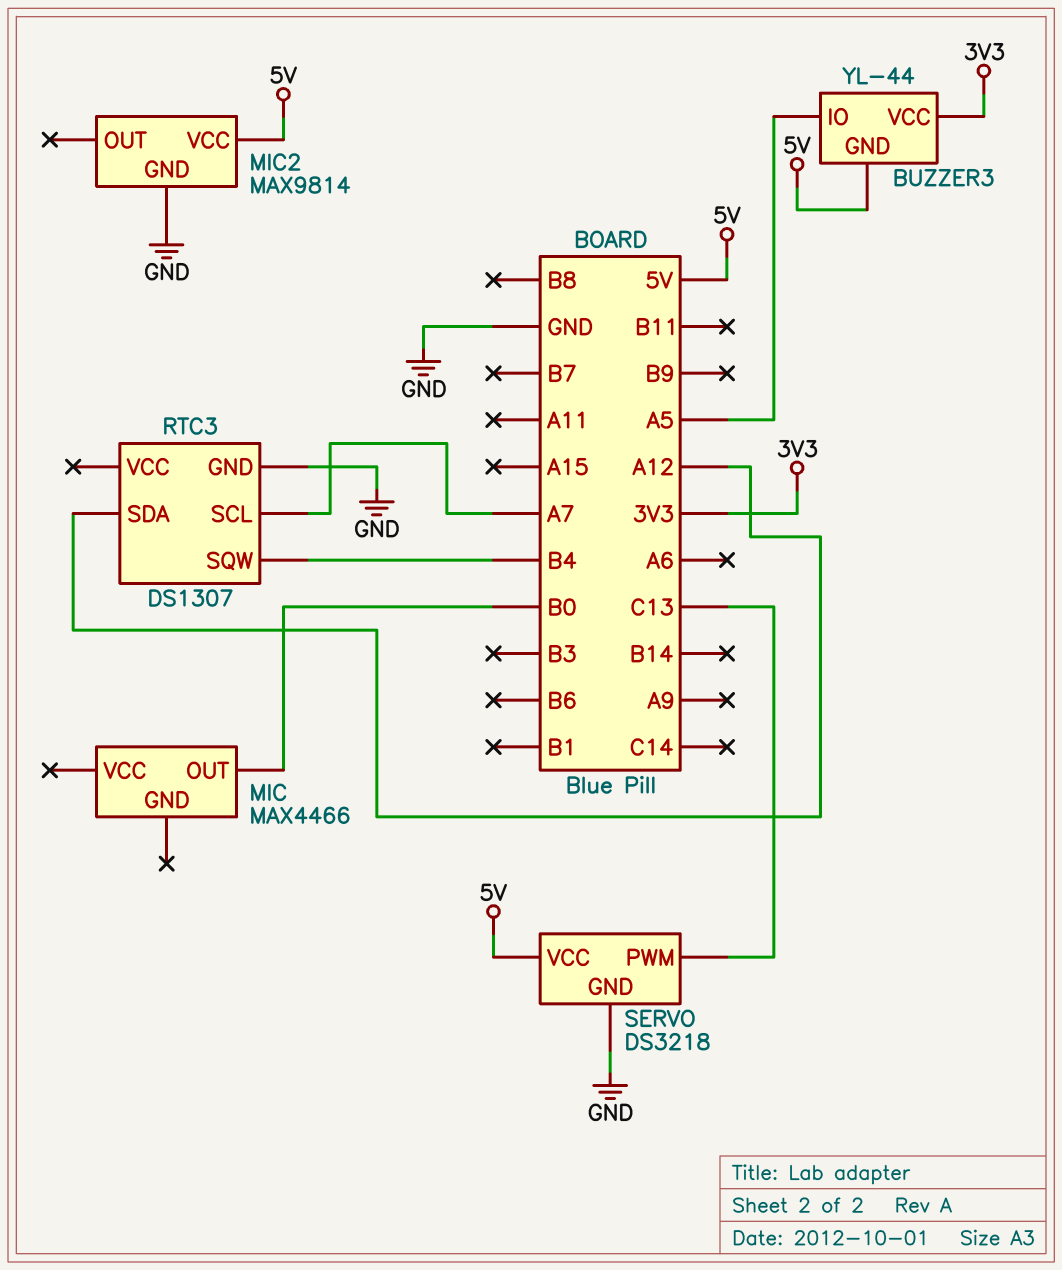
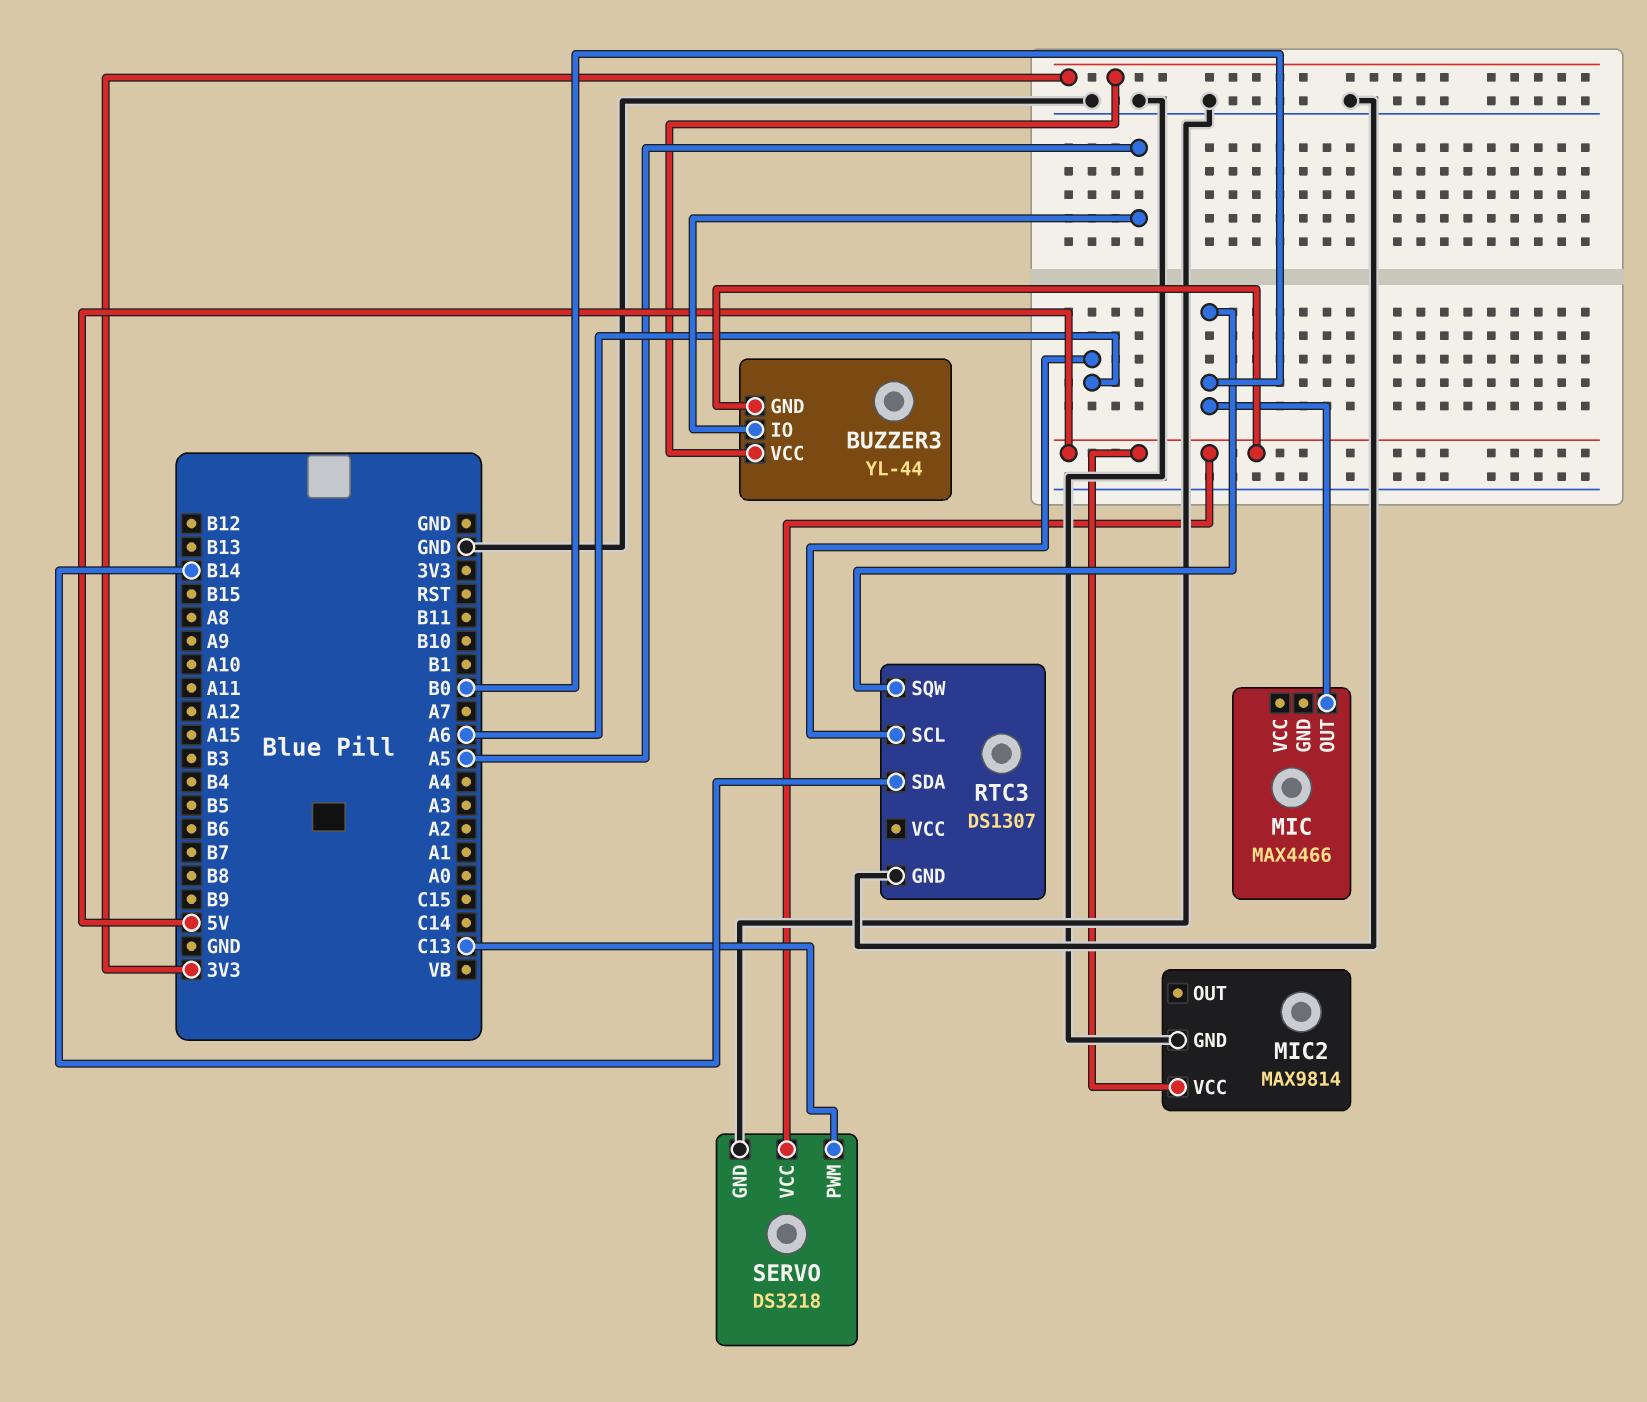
RTC3 pin SCL: A7 -> A6
RTC3 pin SDA: A12 -> B14
RTC3 pin SQW: B4 -> B0

